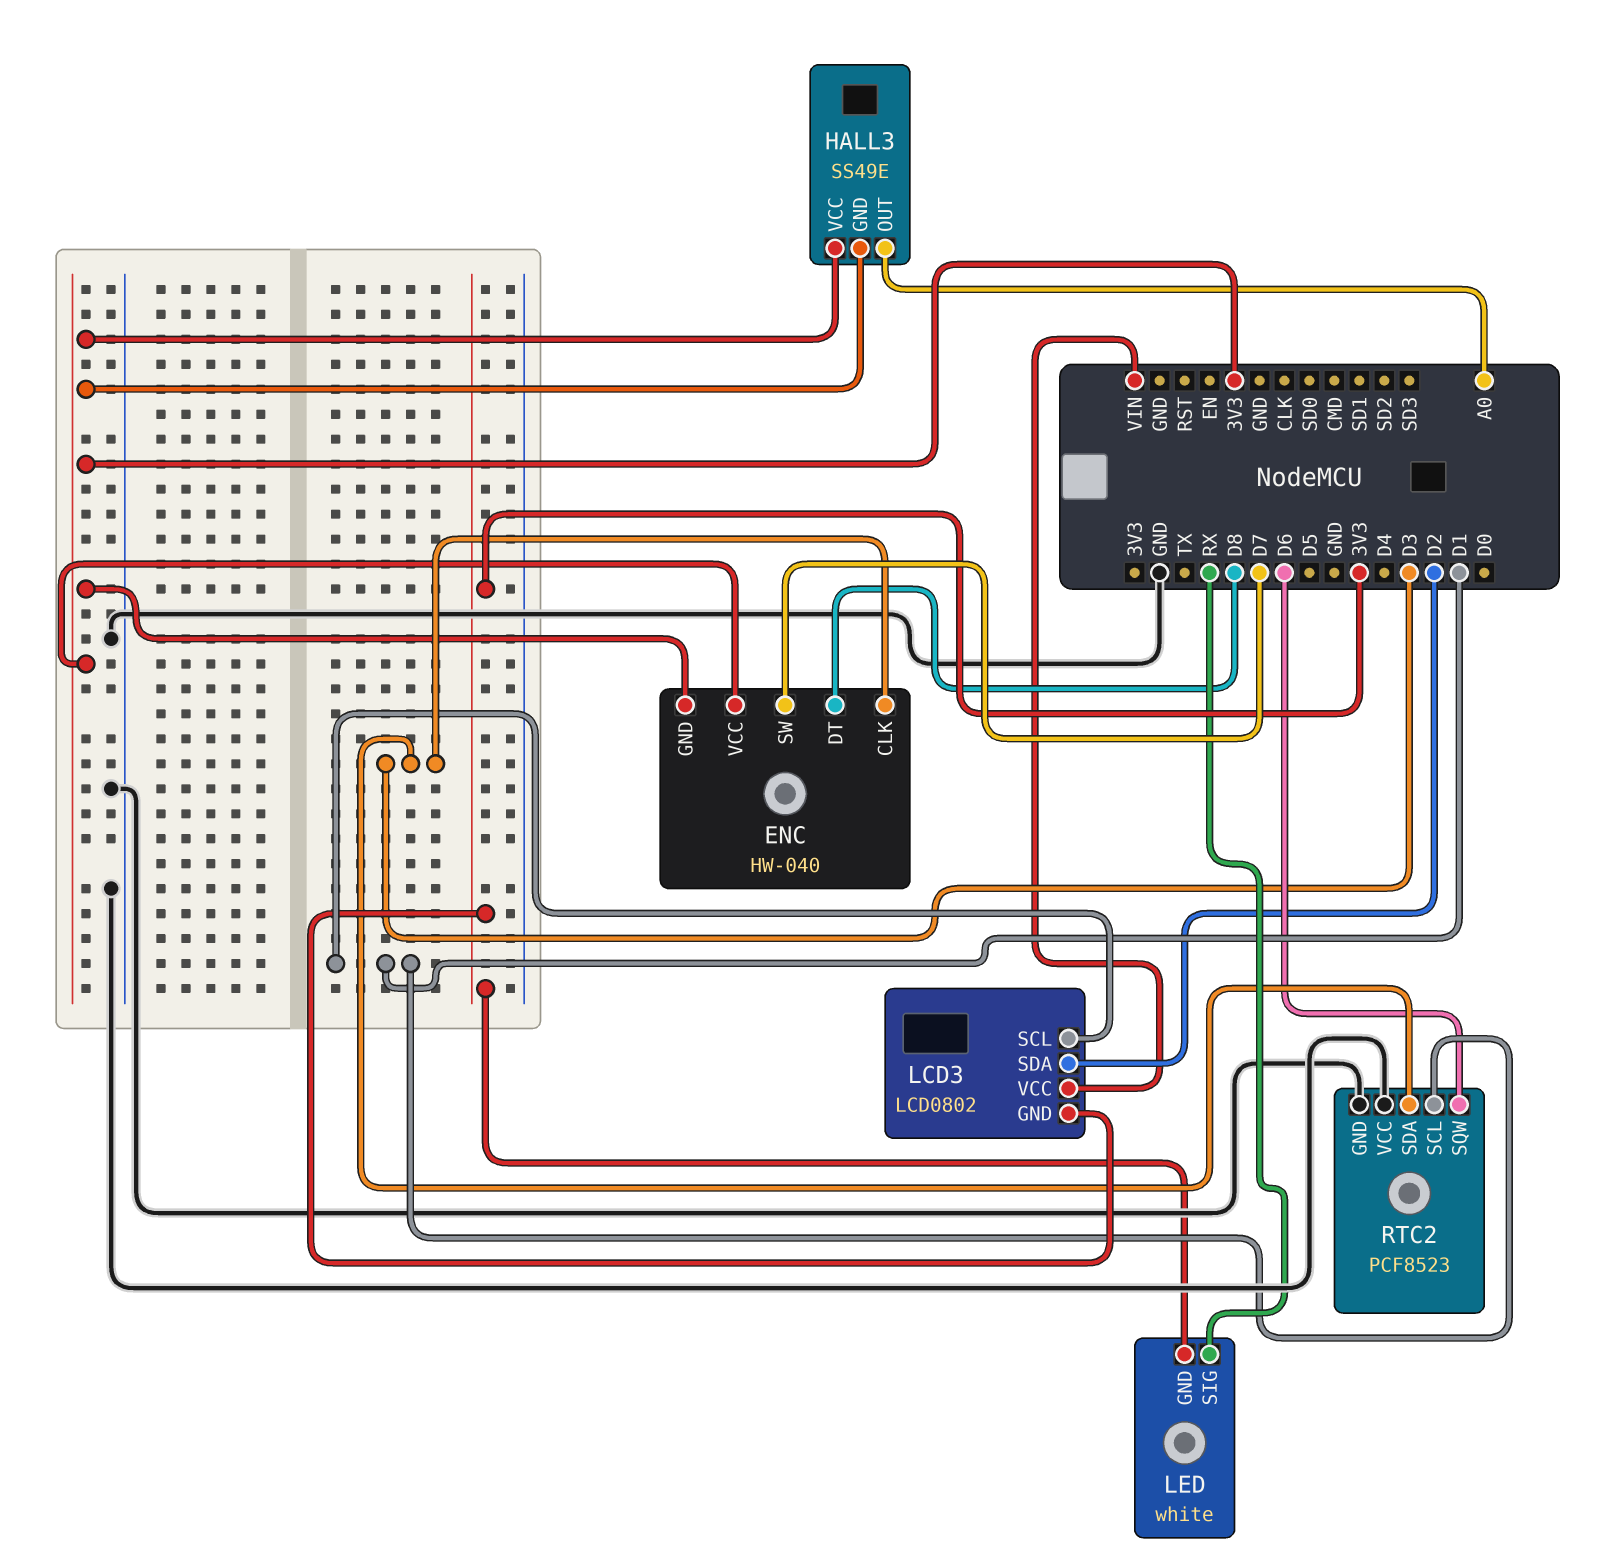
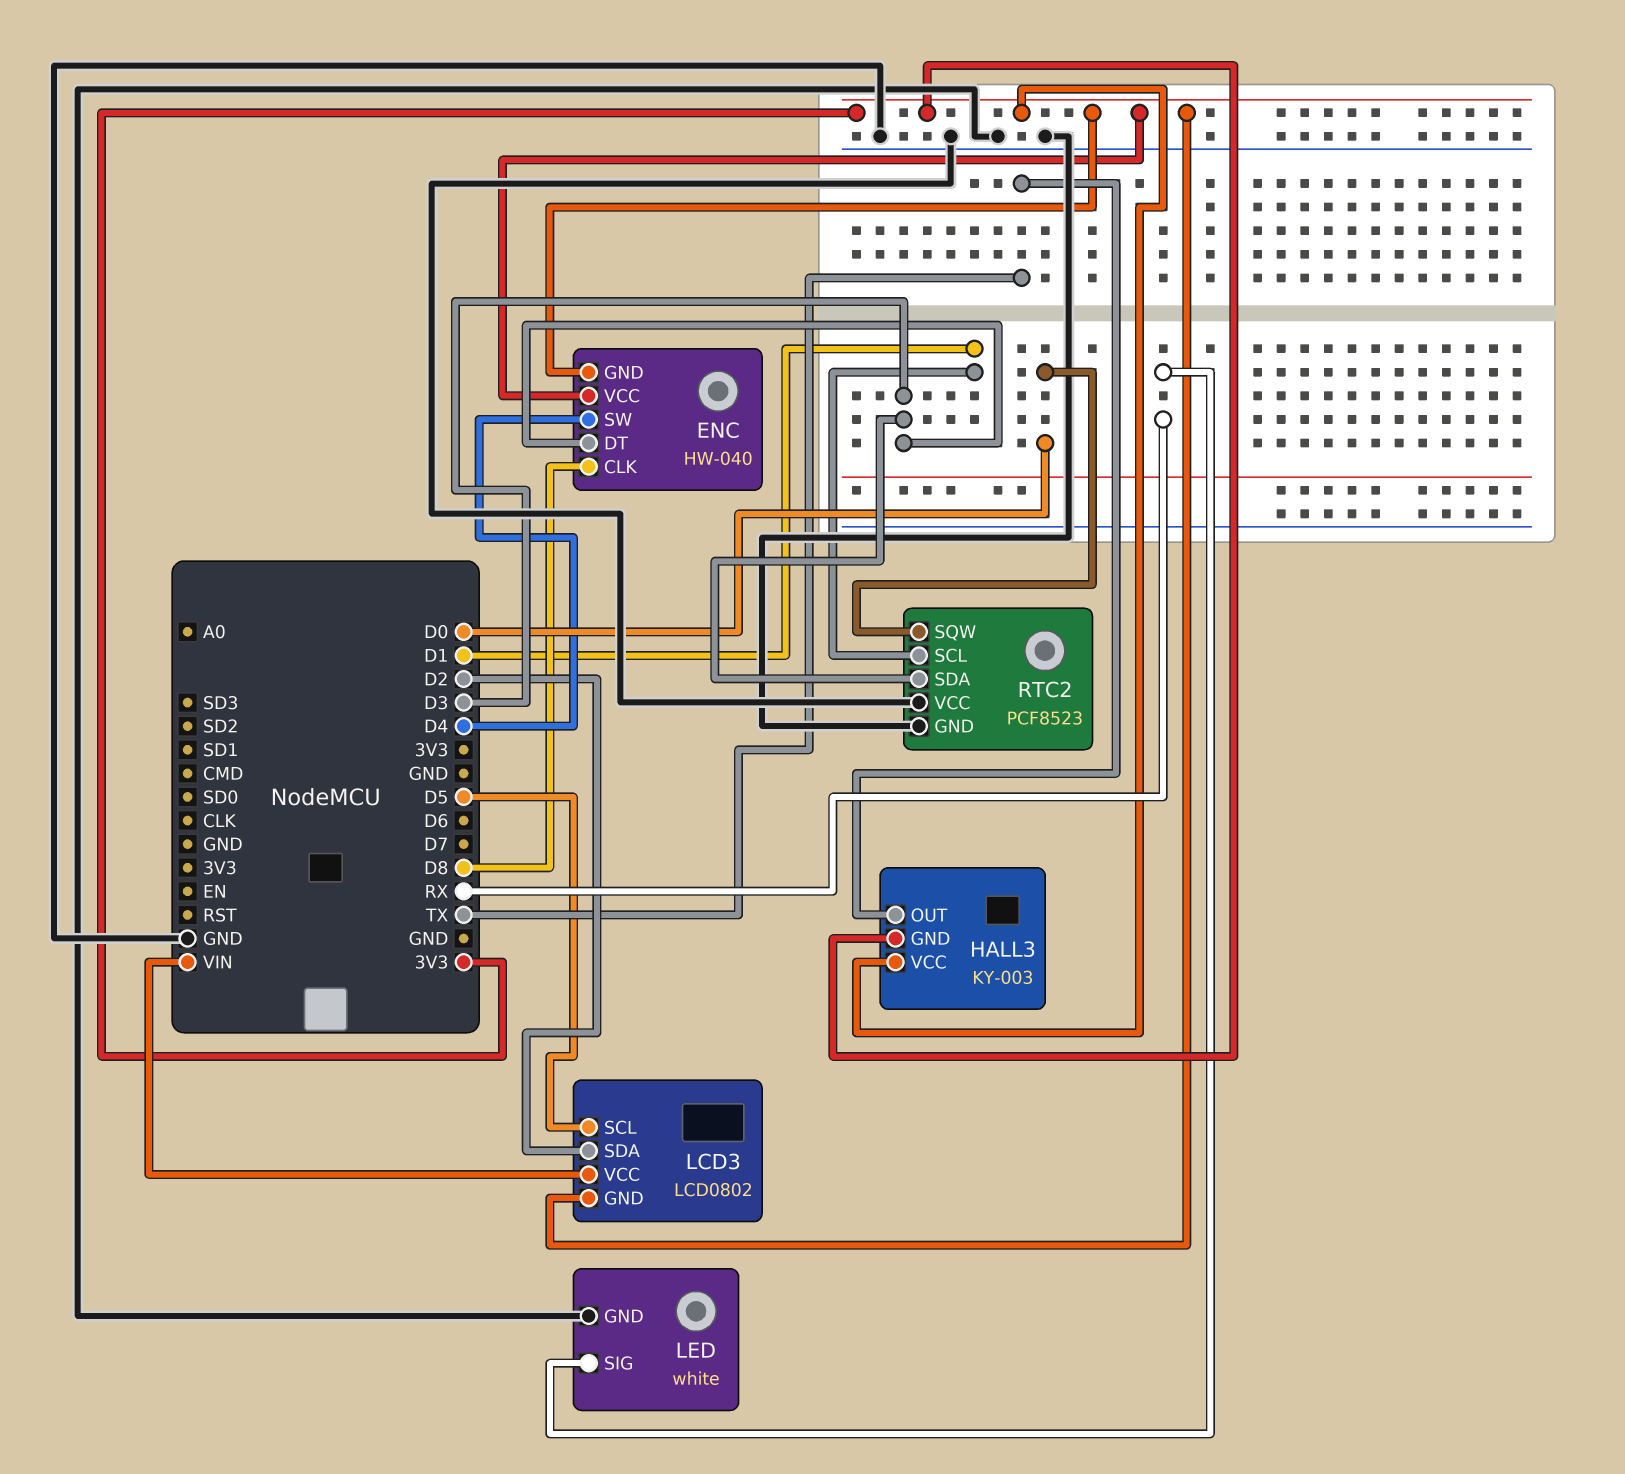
ENC pin CLK: D3 -> D8
ENC pin DT: D8 -> D3
ENC pin SW: D7 -> D4
HALL3: SS49E -> KY-003
HALL3 pin OUT: A0 -> TX
LCD3 pin SCL: D1 -> D5
LED pin GND: 3V3 -> GND
RTC2 pin SQW: D6 -> D0

